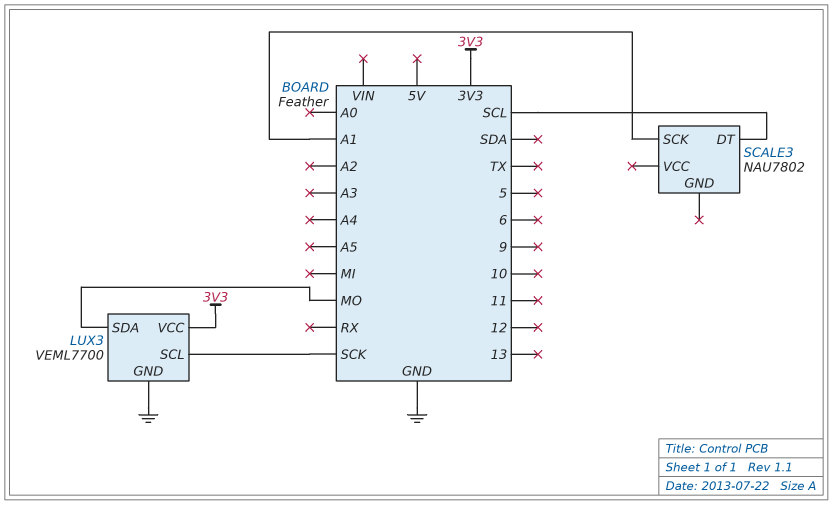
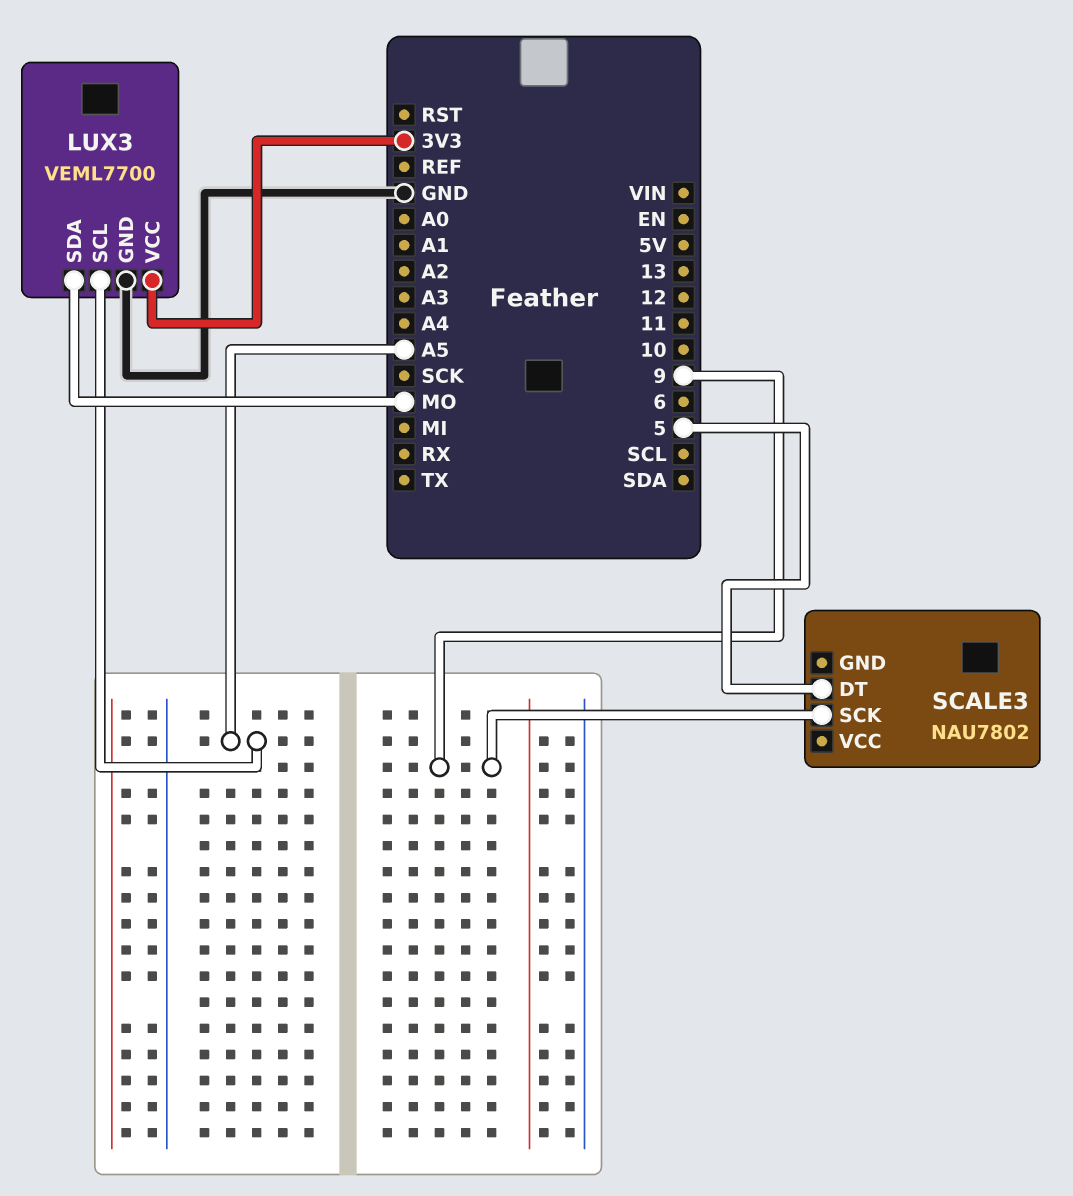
LUX3 pin SCL: SCK -> A5
SCALE3 pin DT: SCL -> 5
SCALE3 pin SCK: A1 -> 9

